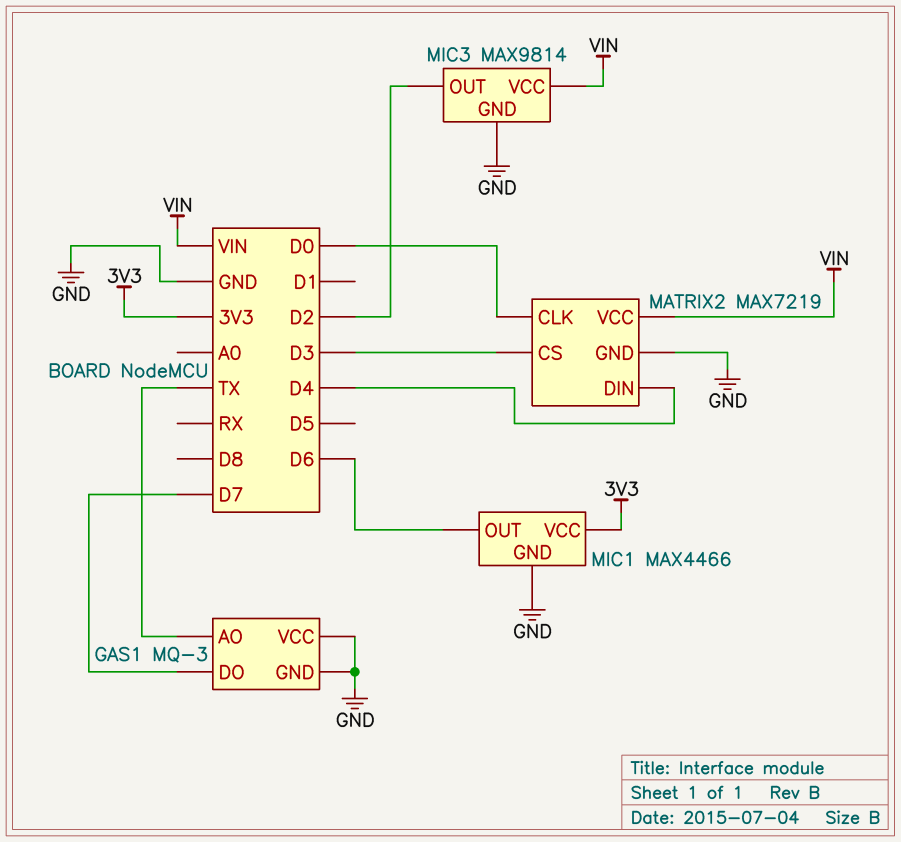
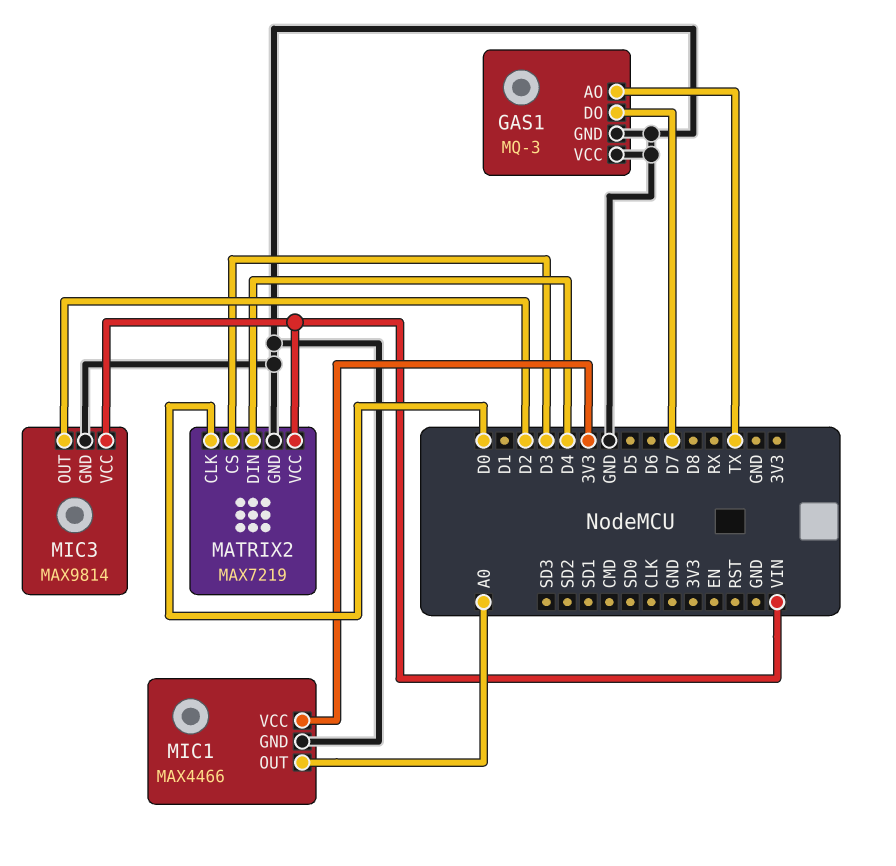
MIC1 pin OUT: D6 -> A0

